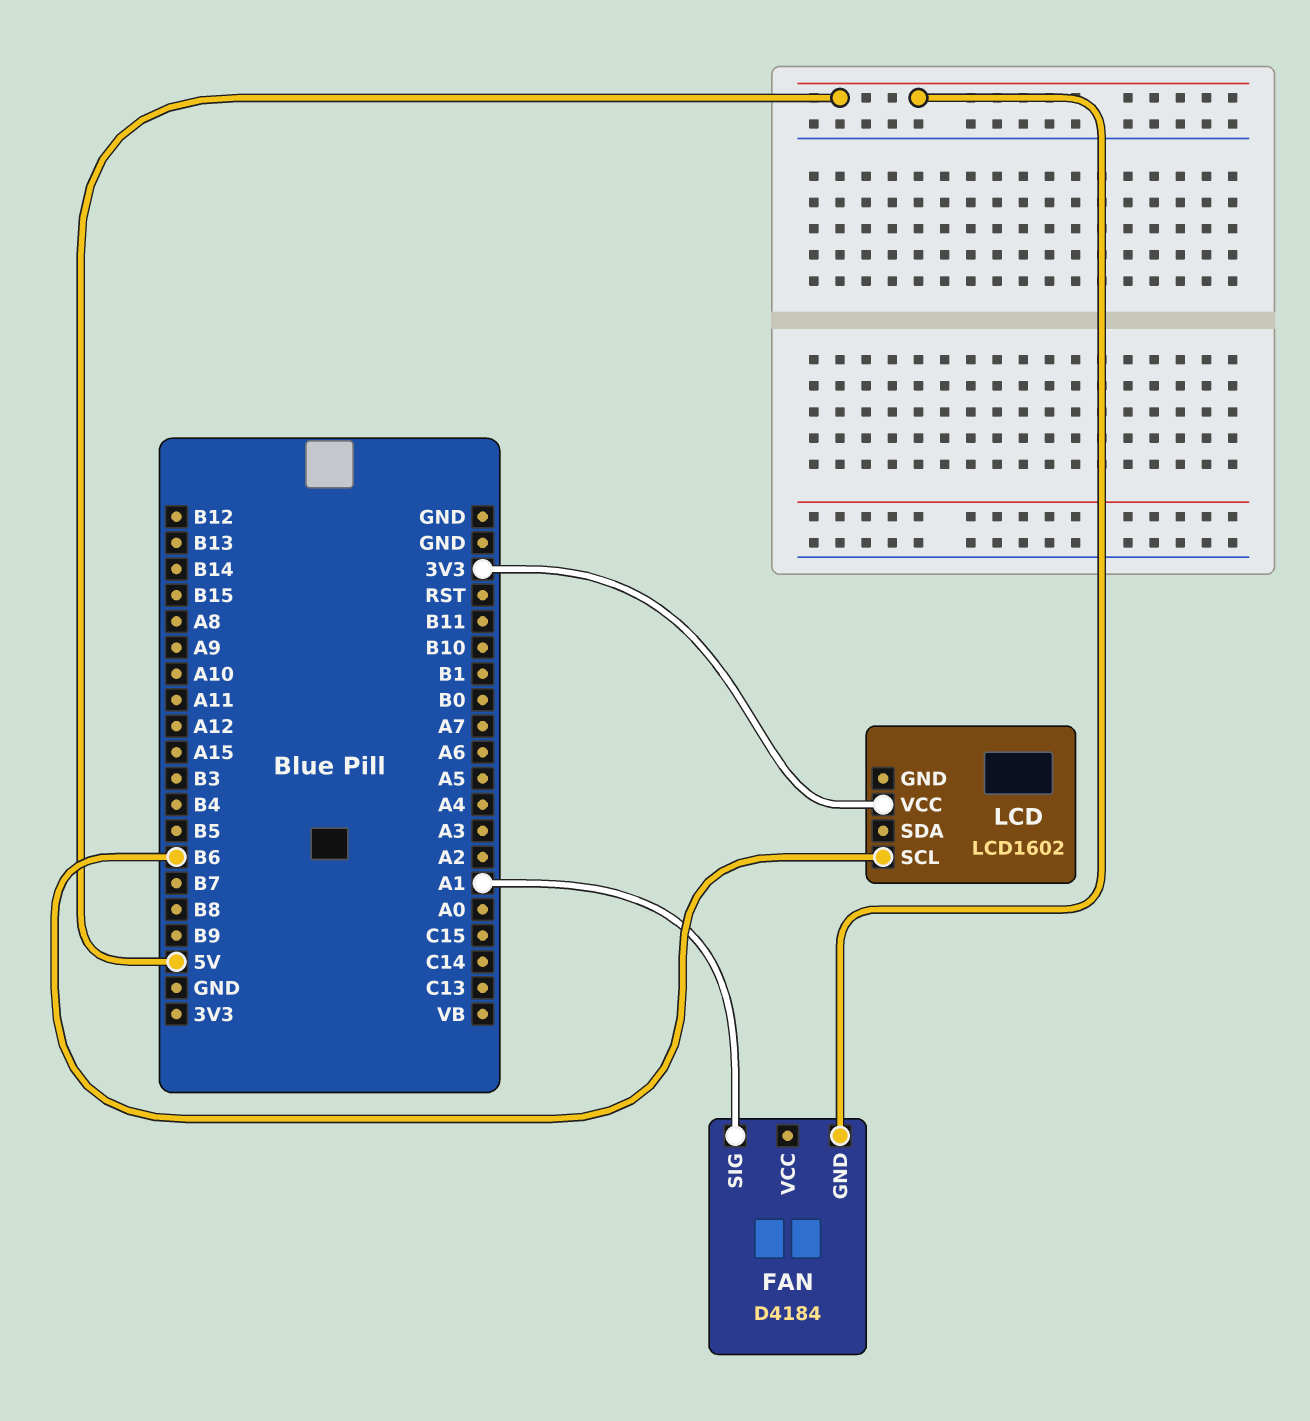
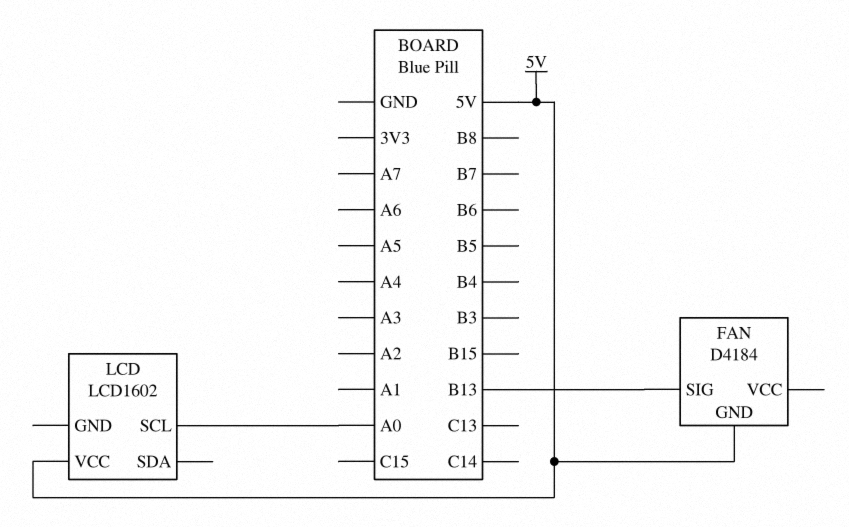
FAN pin SIG: A1 -> B13
LCD pin SCL: B6 -> A0
LCD pin VCC: 3V3 -> 5V

